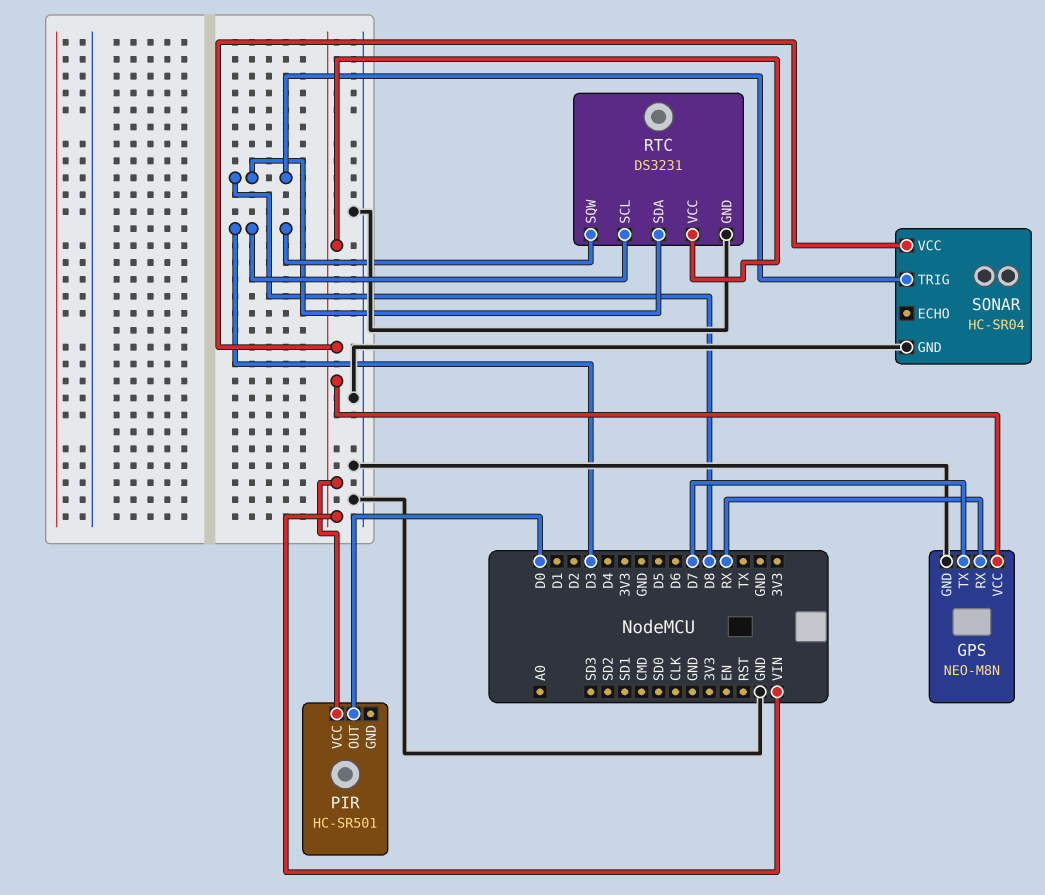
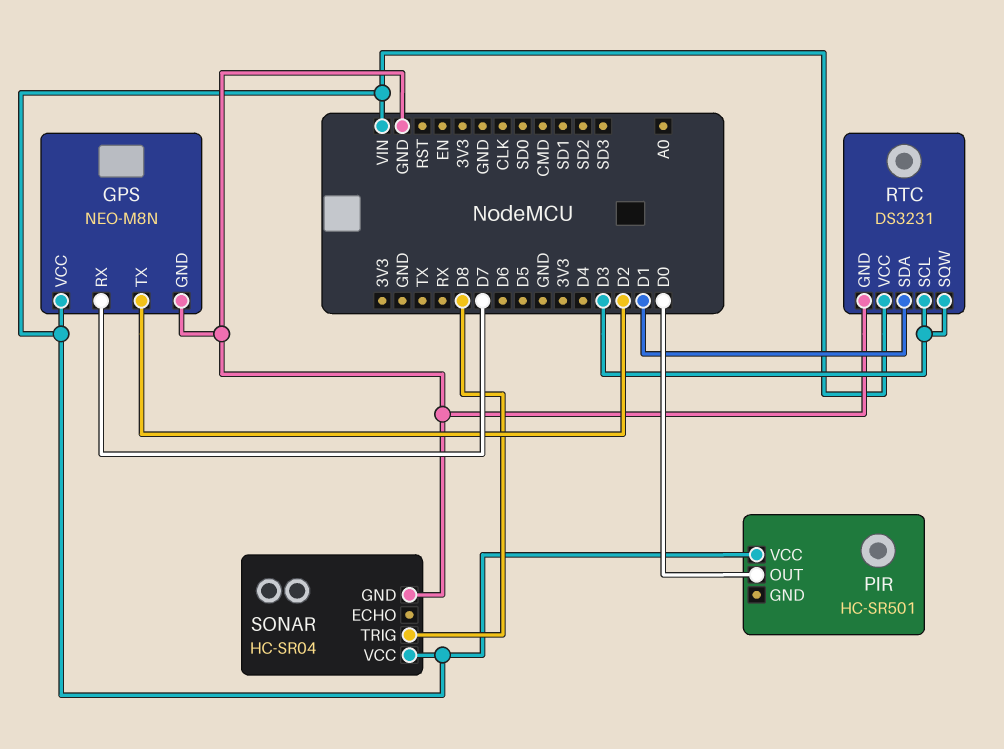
GPS pin RX: RX -> D7
GPS pin TX: D7 -> D2
RTC pin SDA: D8 -> D1

